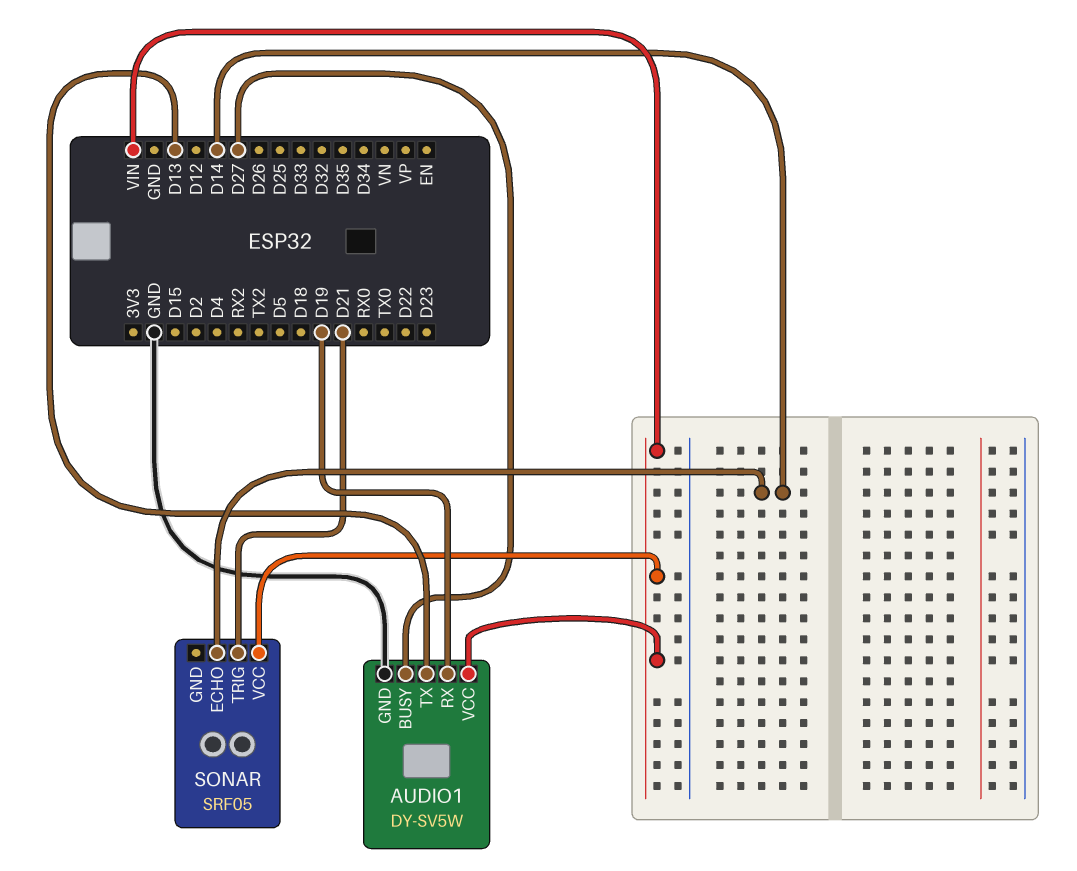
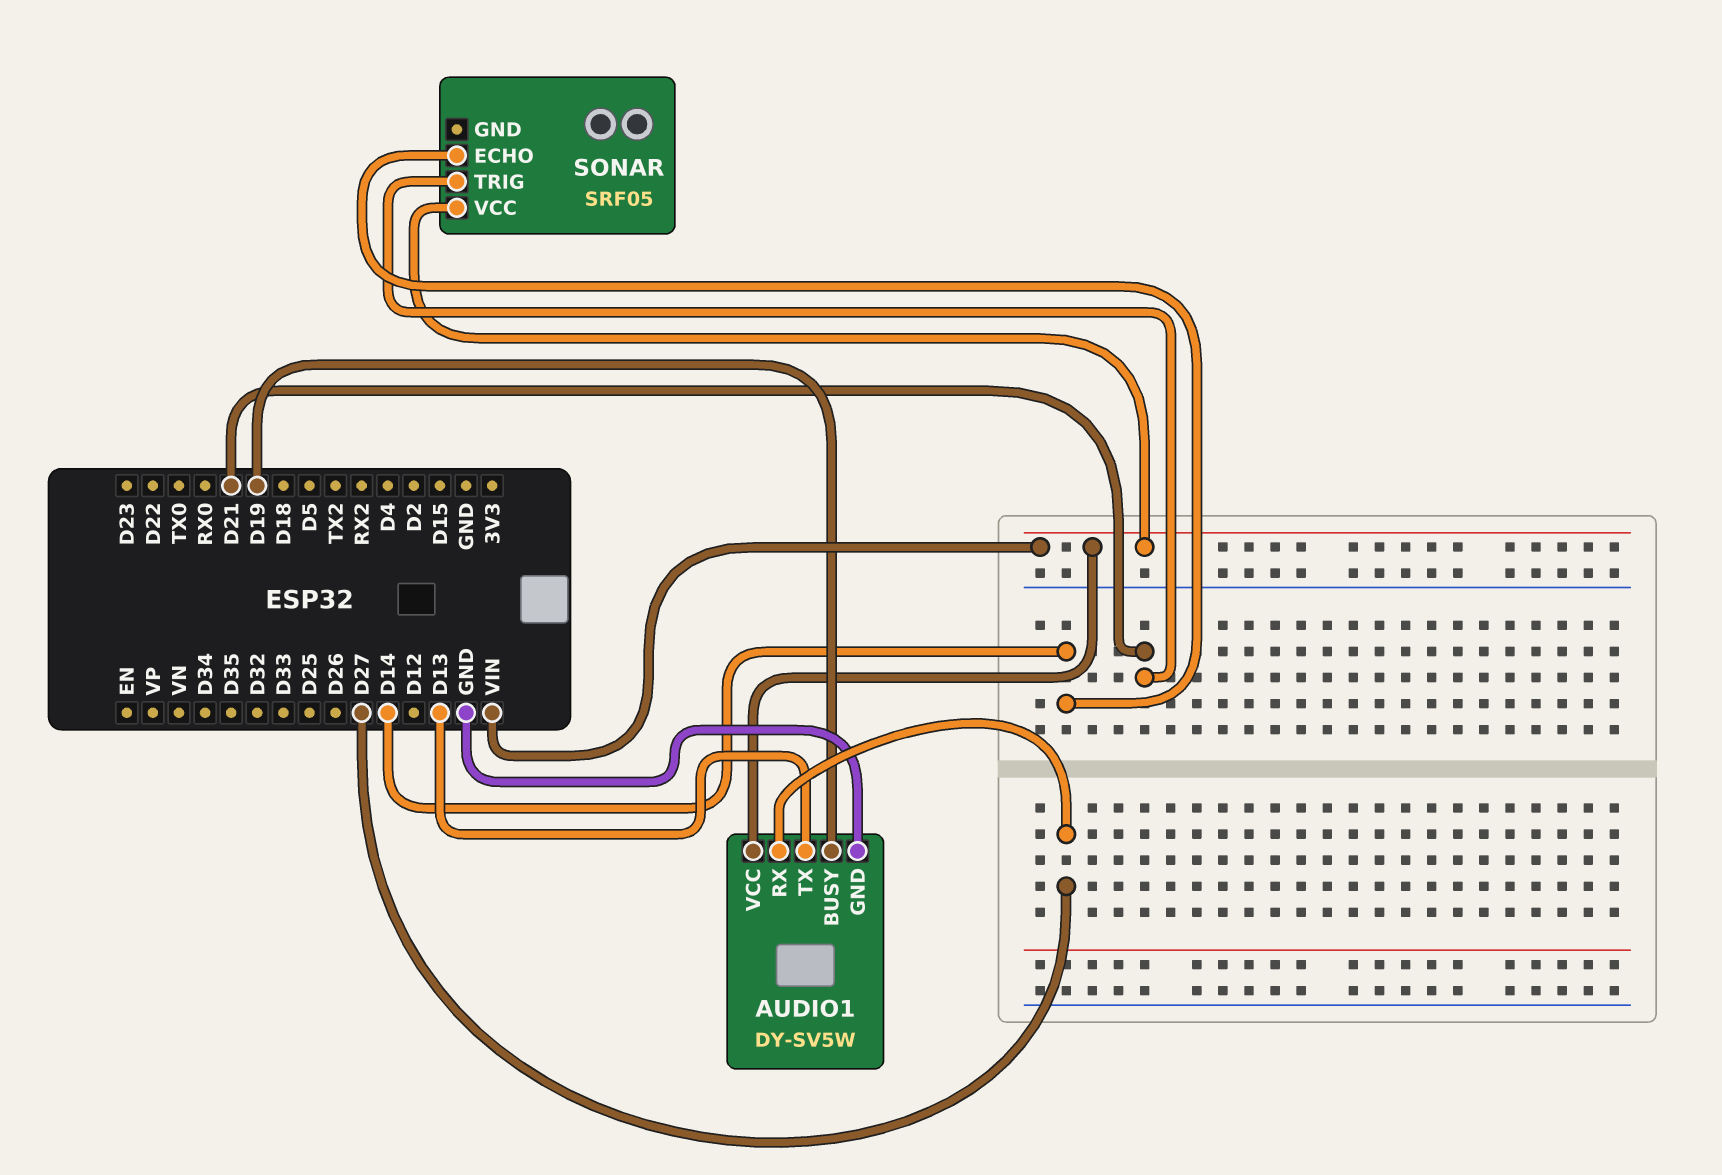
AUDIO1 pin BUSY: D27 -> D19
AUDIO1 pin RX: D19 -> D27

